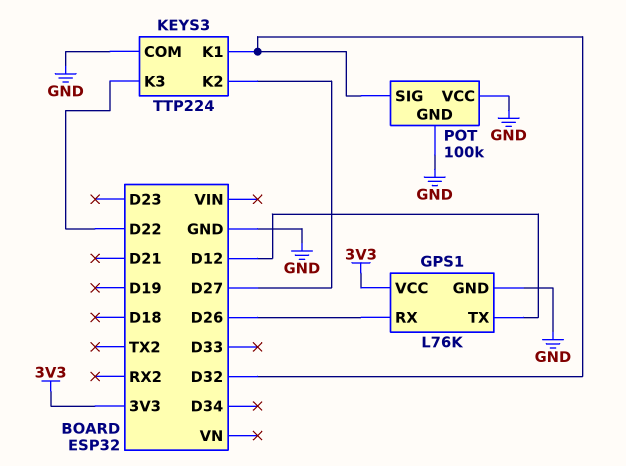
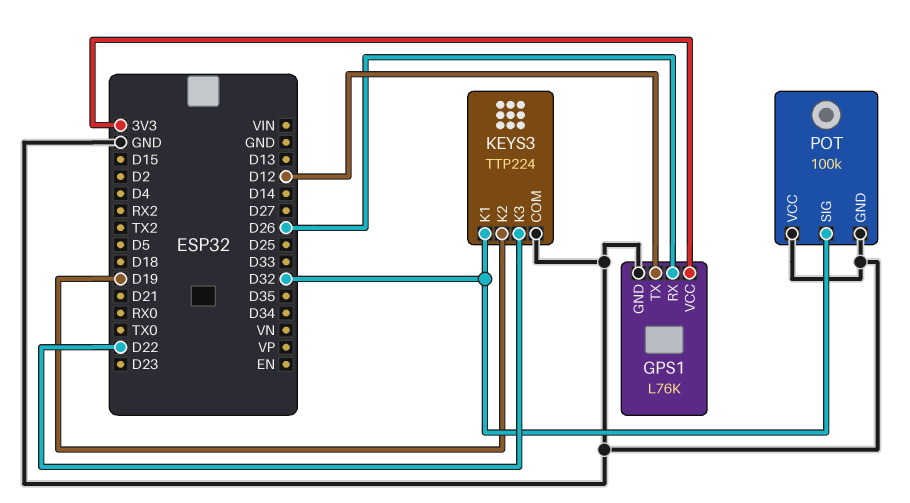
KEYS3 pin K2: D27 -> D19

